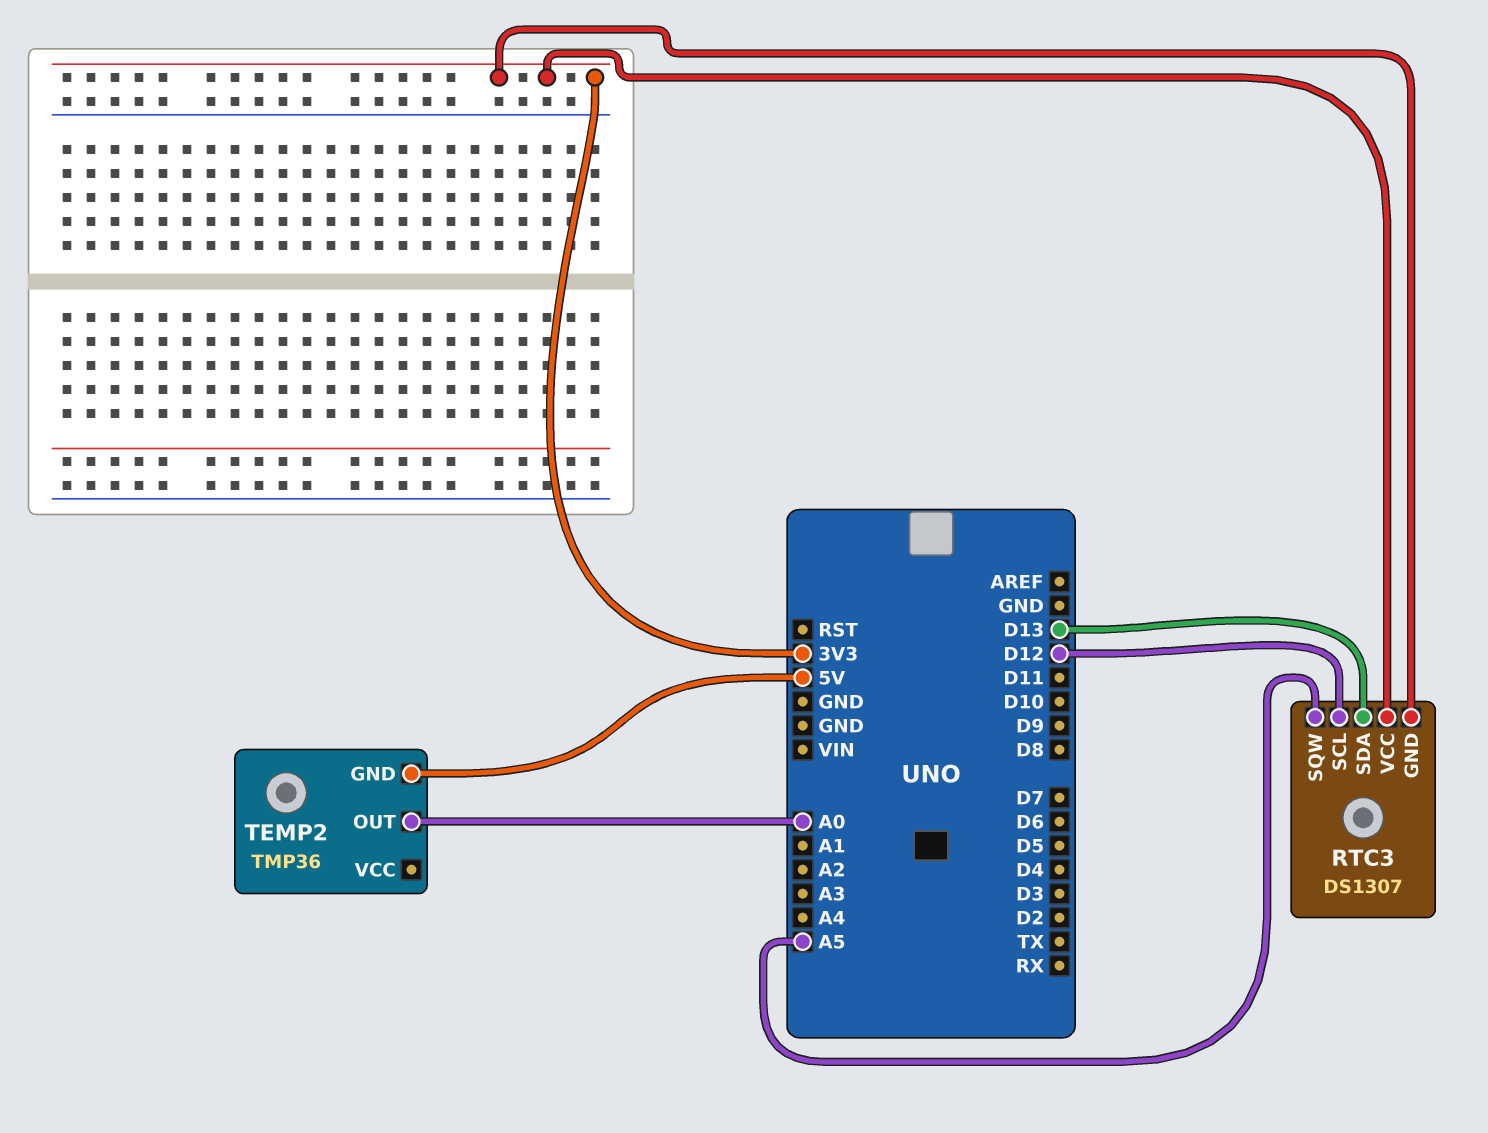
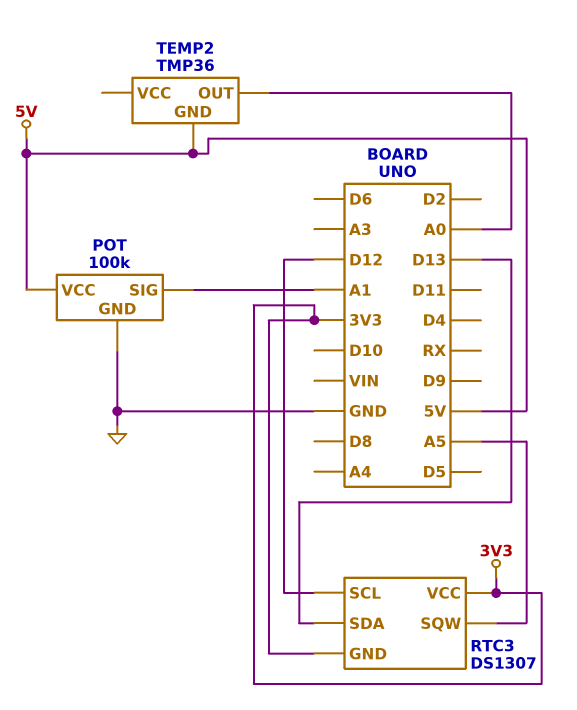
POT: none -> 100k
POT pin GND: none -> GND
POT pin SIG: none -> A1
POT pin VCC: none -> 5V

